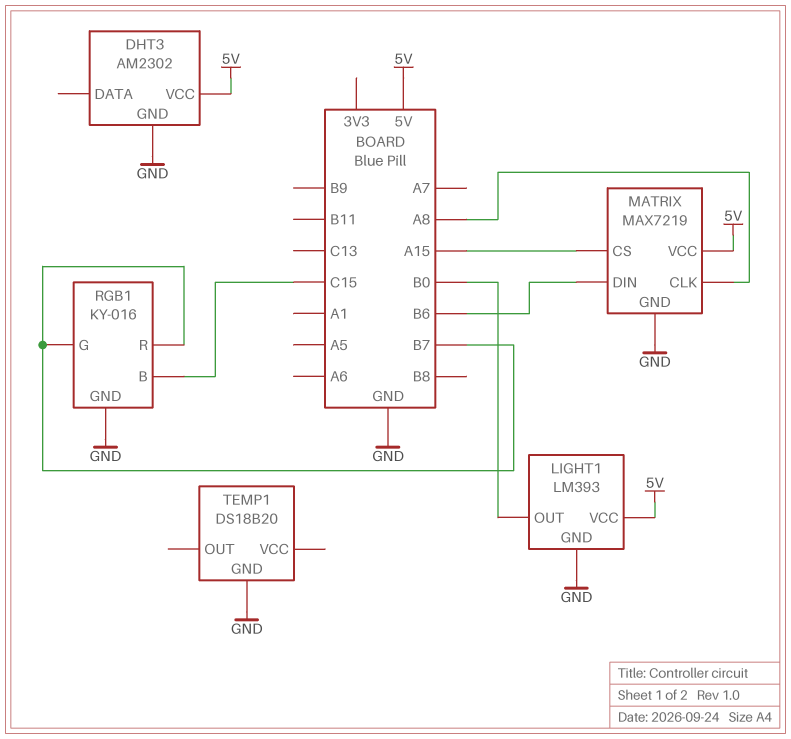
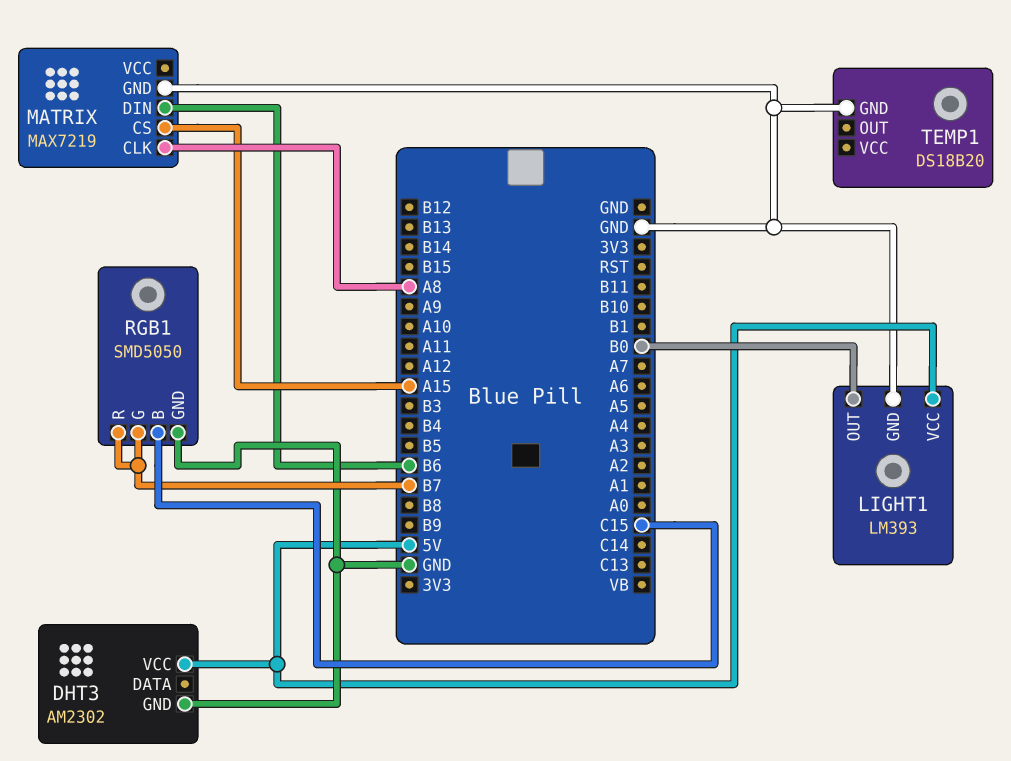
MATRIX pin VCC: 5V -> none
RGB1: KY-016 -> SMD5050

